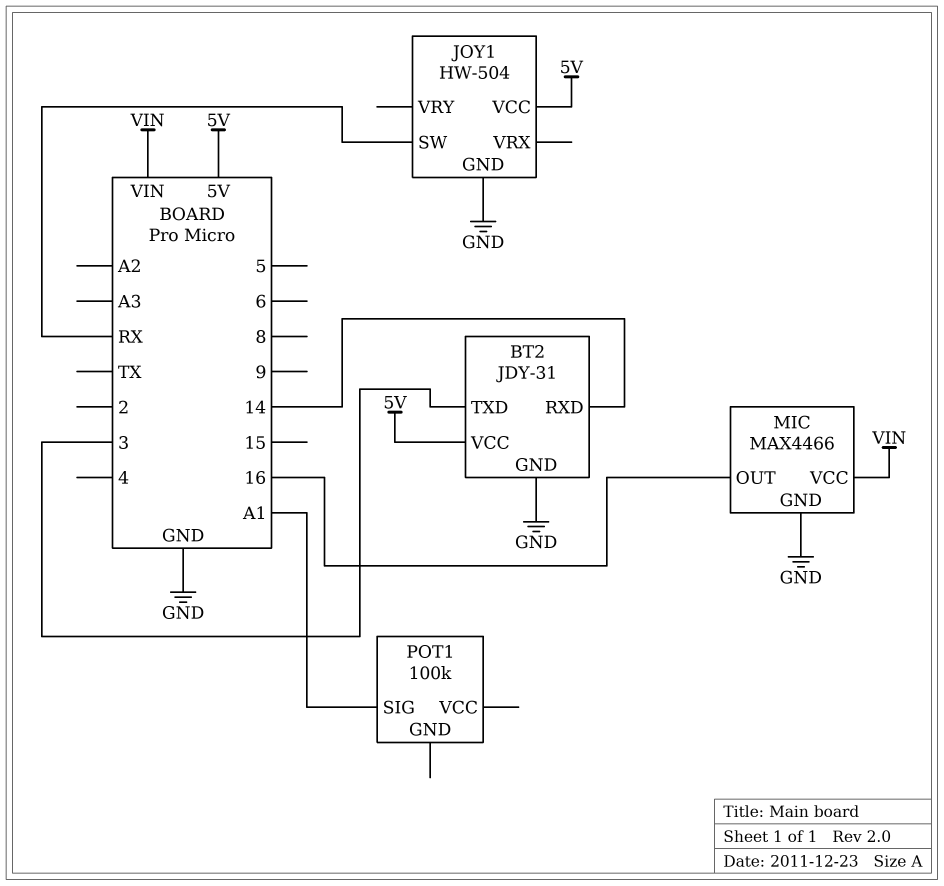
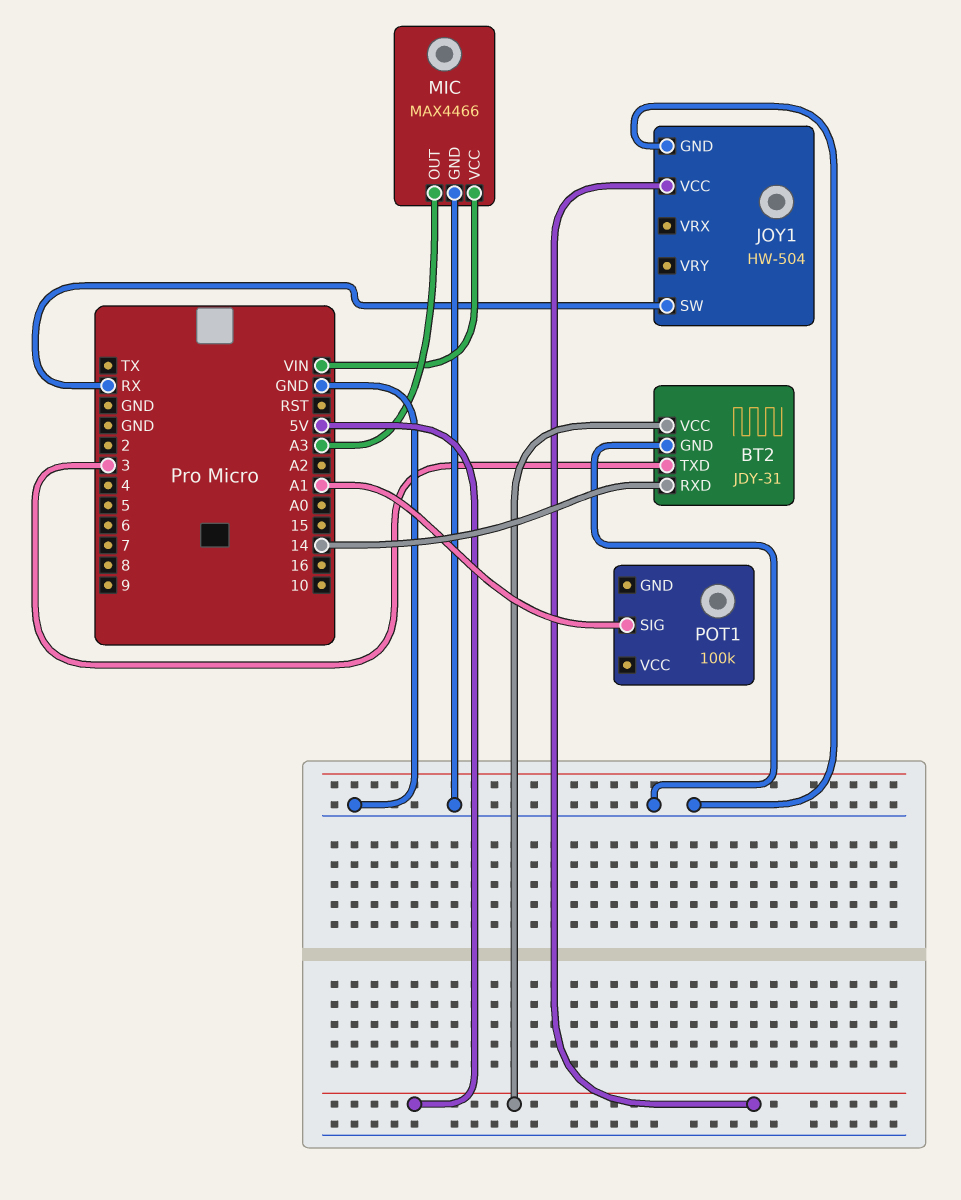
MIC pin OUT: 16 -> A3

